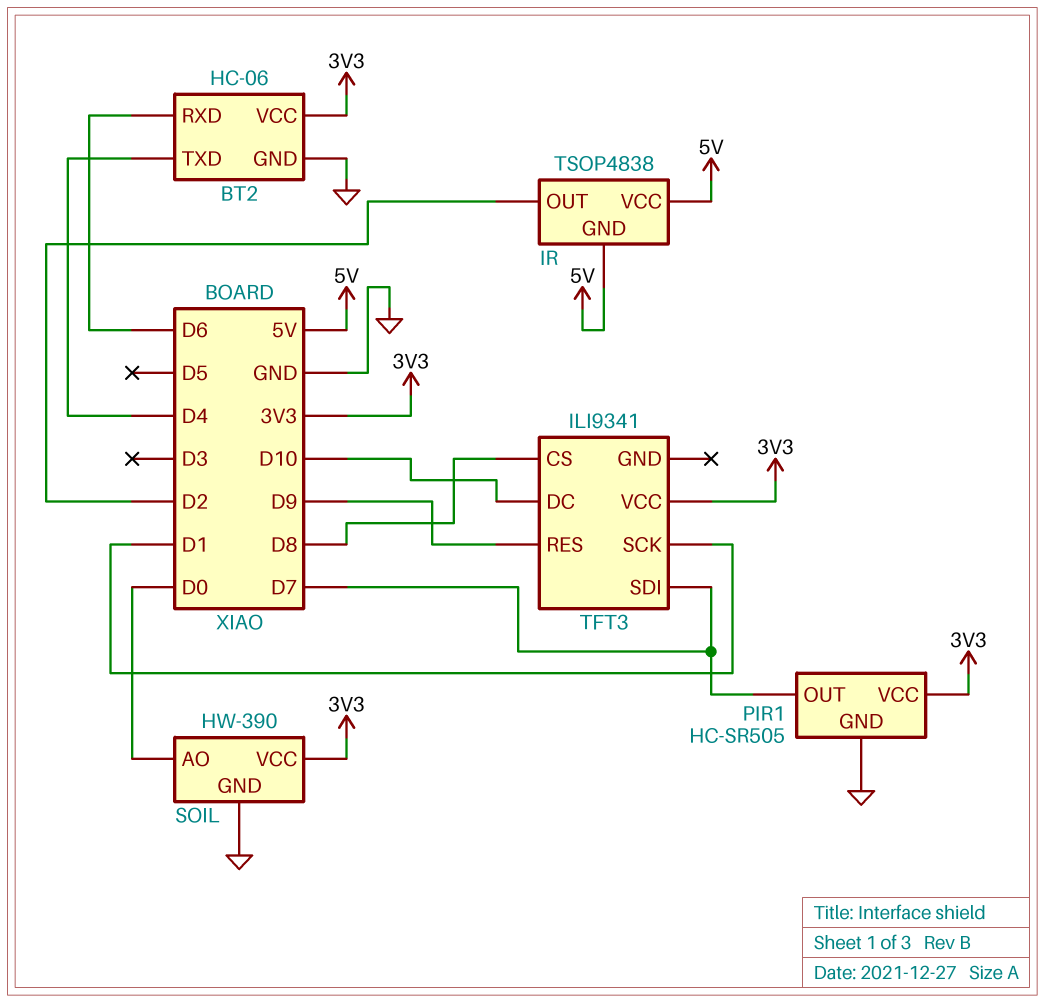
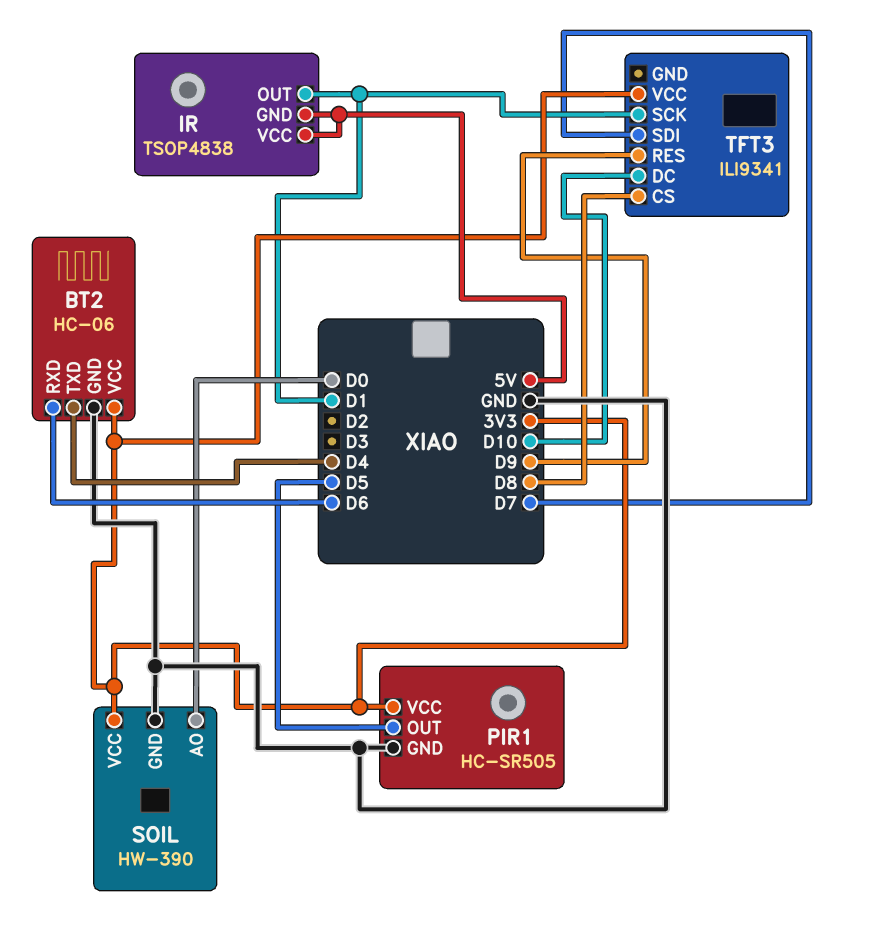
IR pin OUT: D2 -> D1
PIR1 pin OUT: D7 -> D5

